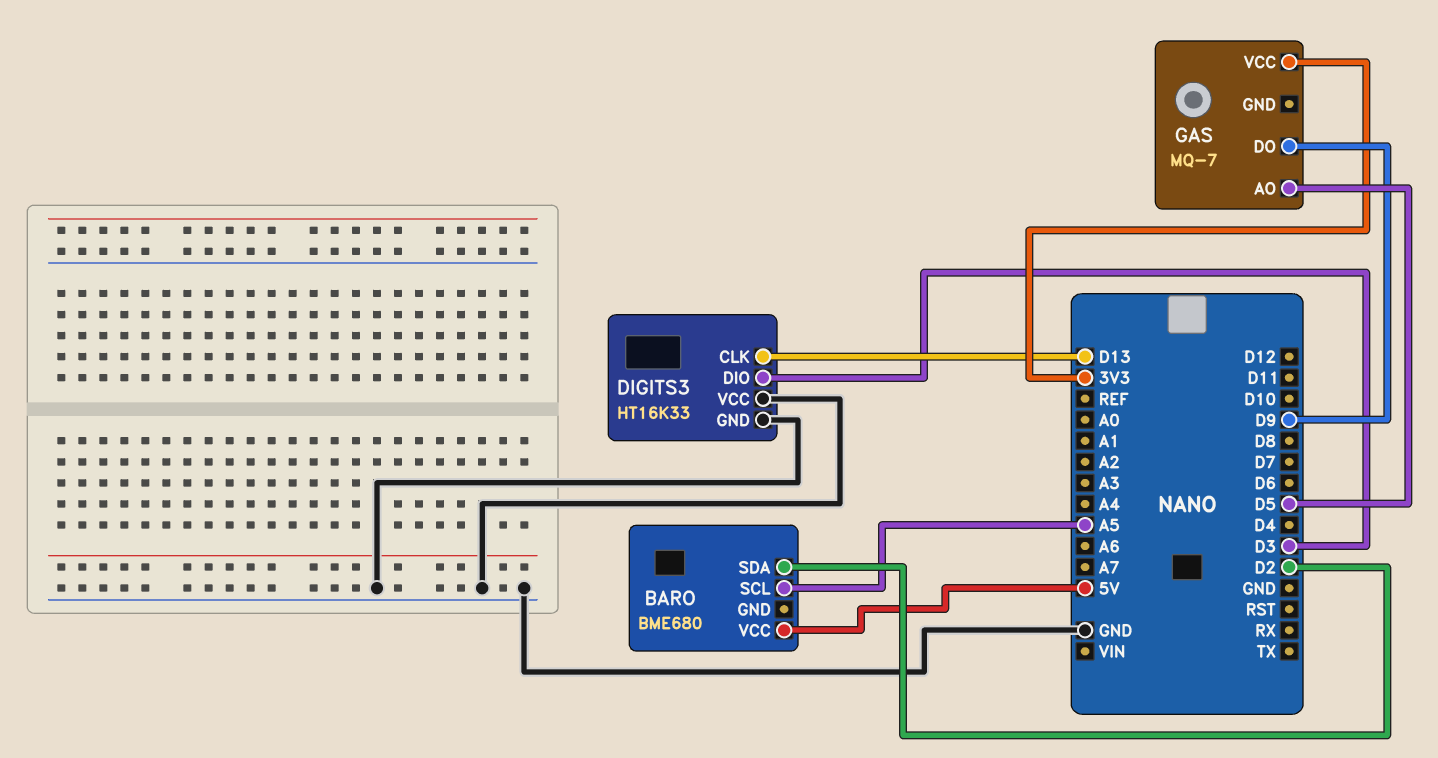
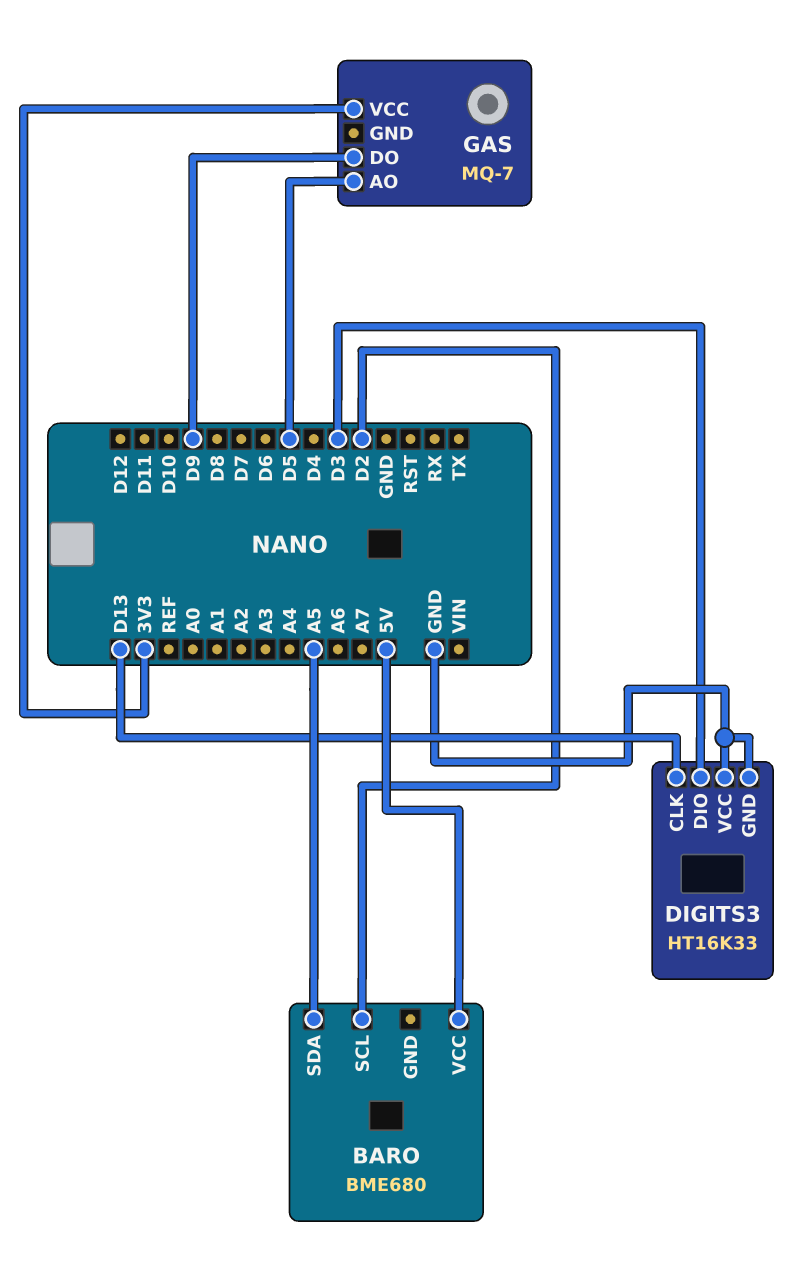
BARO pin SCL: A5 -> D2
BARO pin SDA: D2 -> A5

